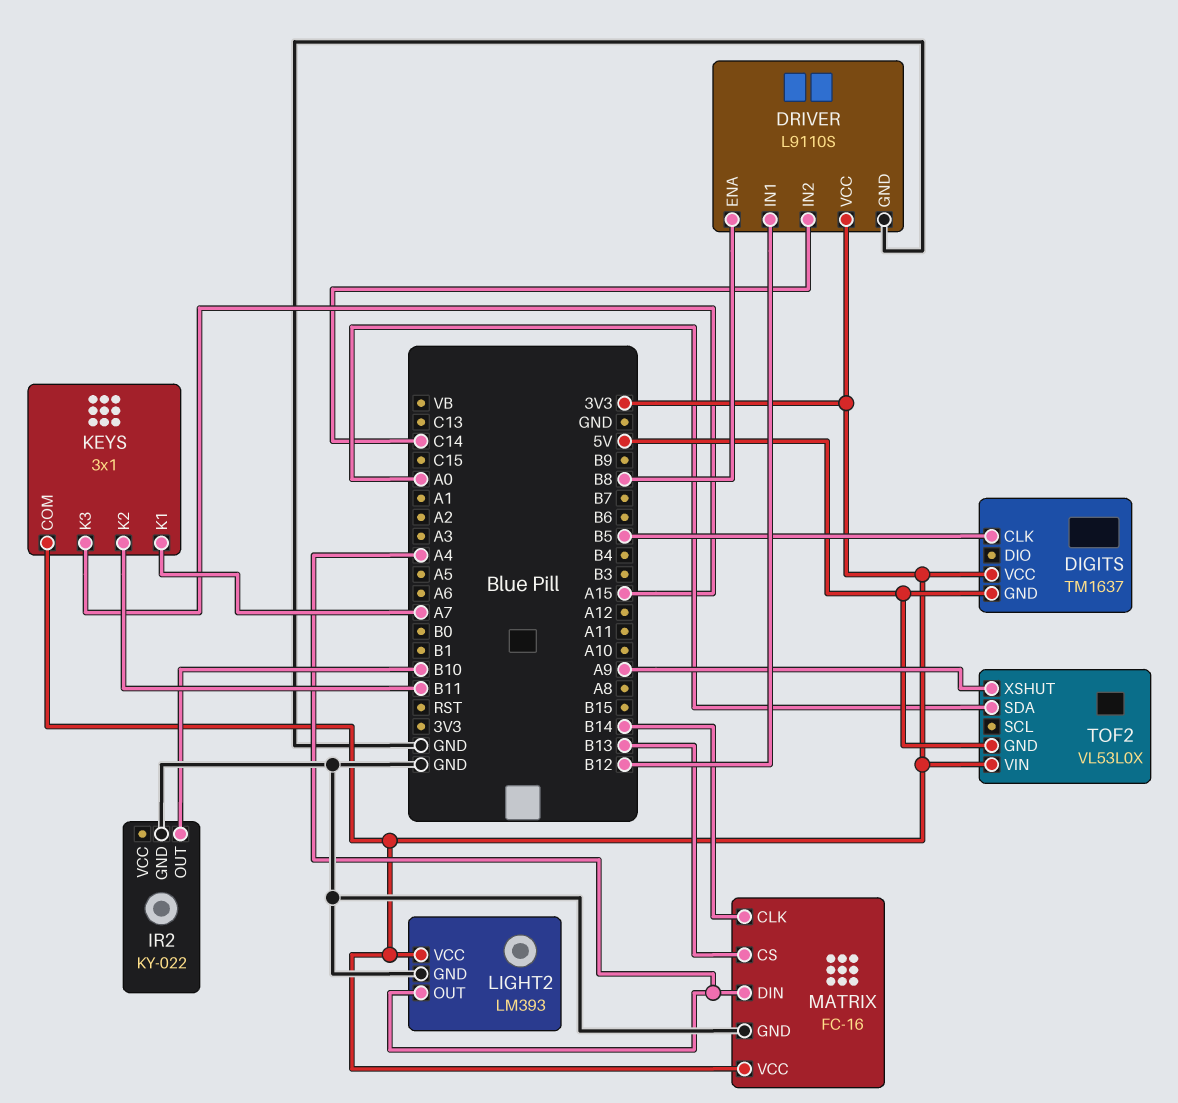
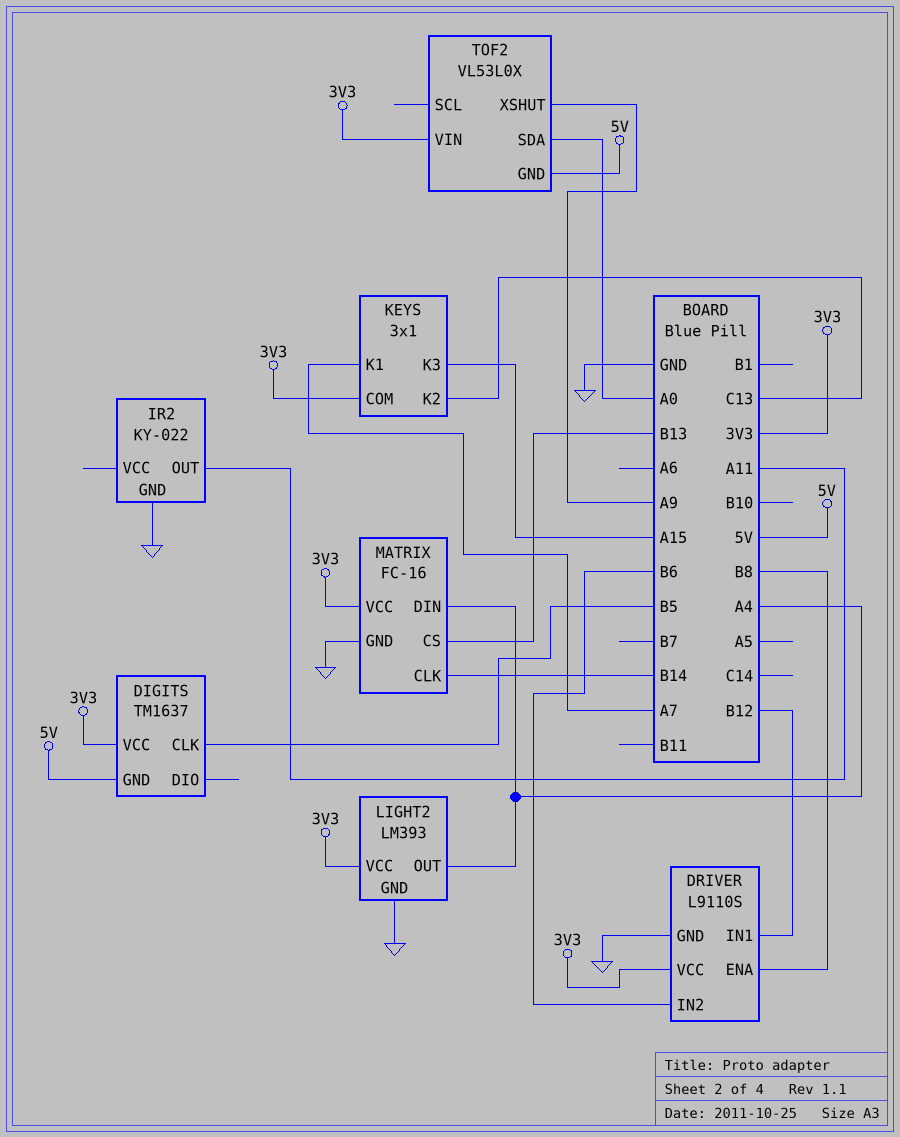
DRIVER pin IN2: C14 -> B6
IR2 pin OUT: B10 -> A11
KEYS pin K2: B11 -> C13

